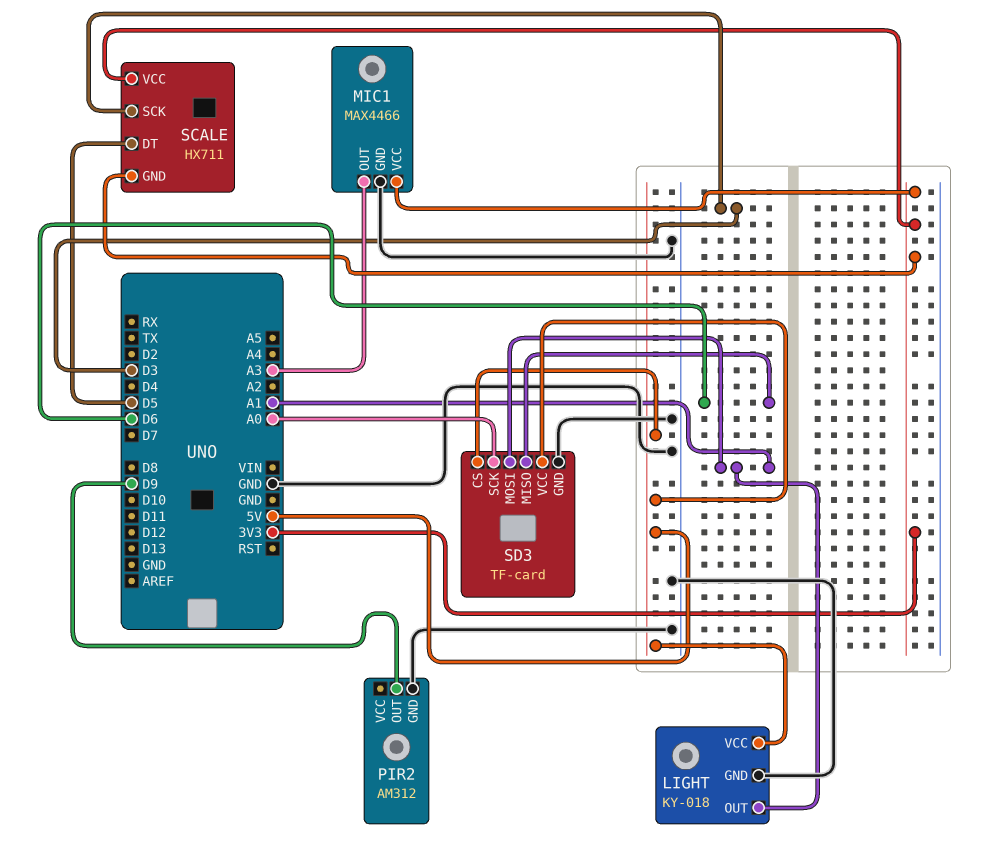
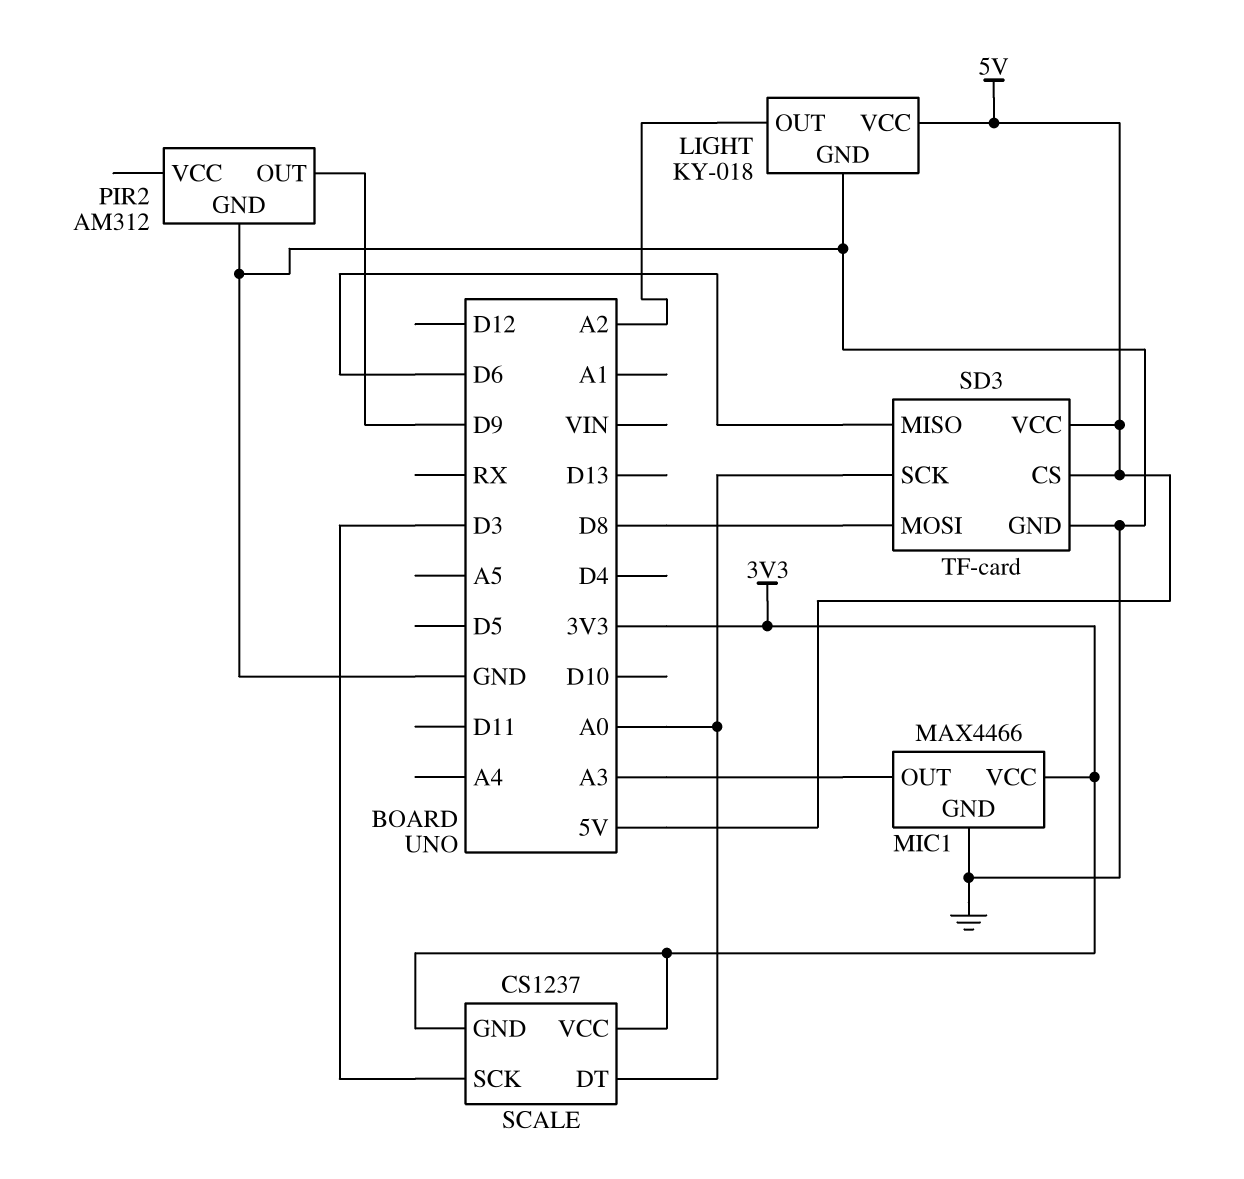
LIGHT pin OUT: A1 -> A2
SCALE: HX711 -> CS1237
SCALE pin DT: D5 -> A0
SD3 pin MOSI: A1 -> D8

